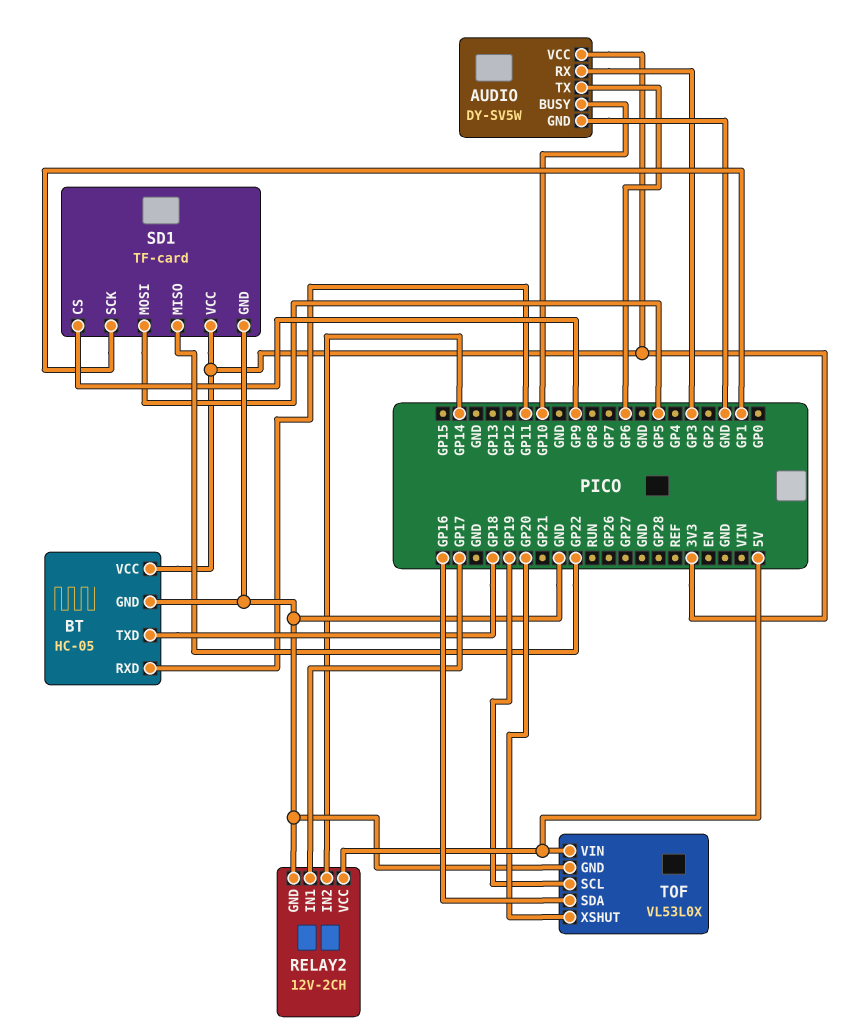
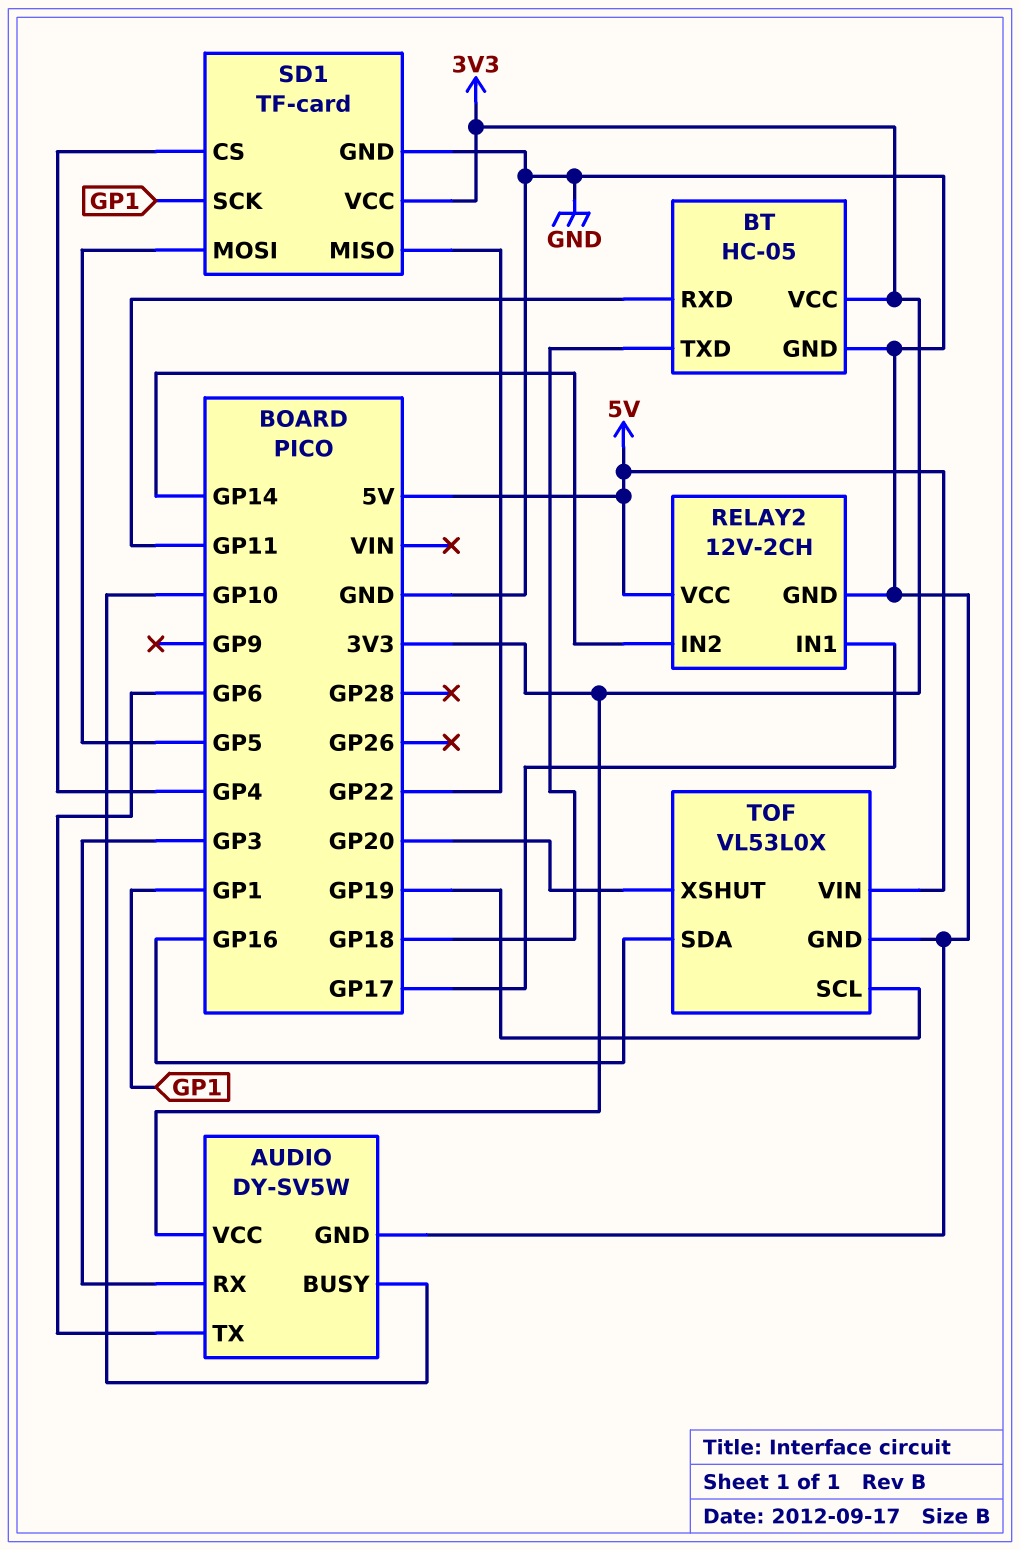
SD1 pin CS: GP9 -> GP4

